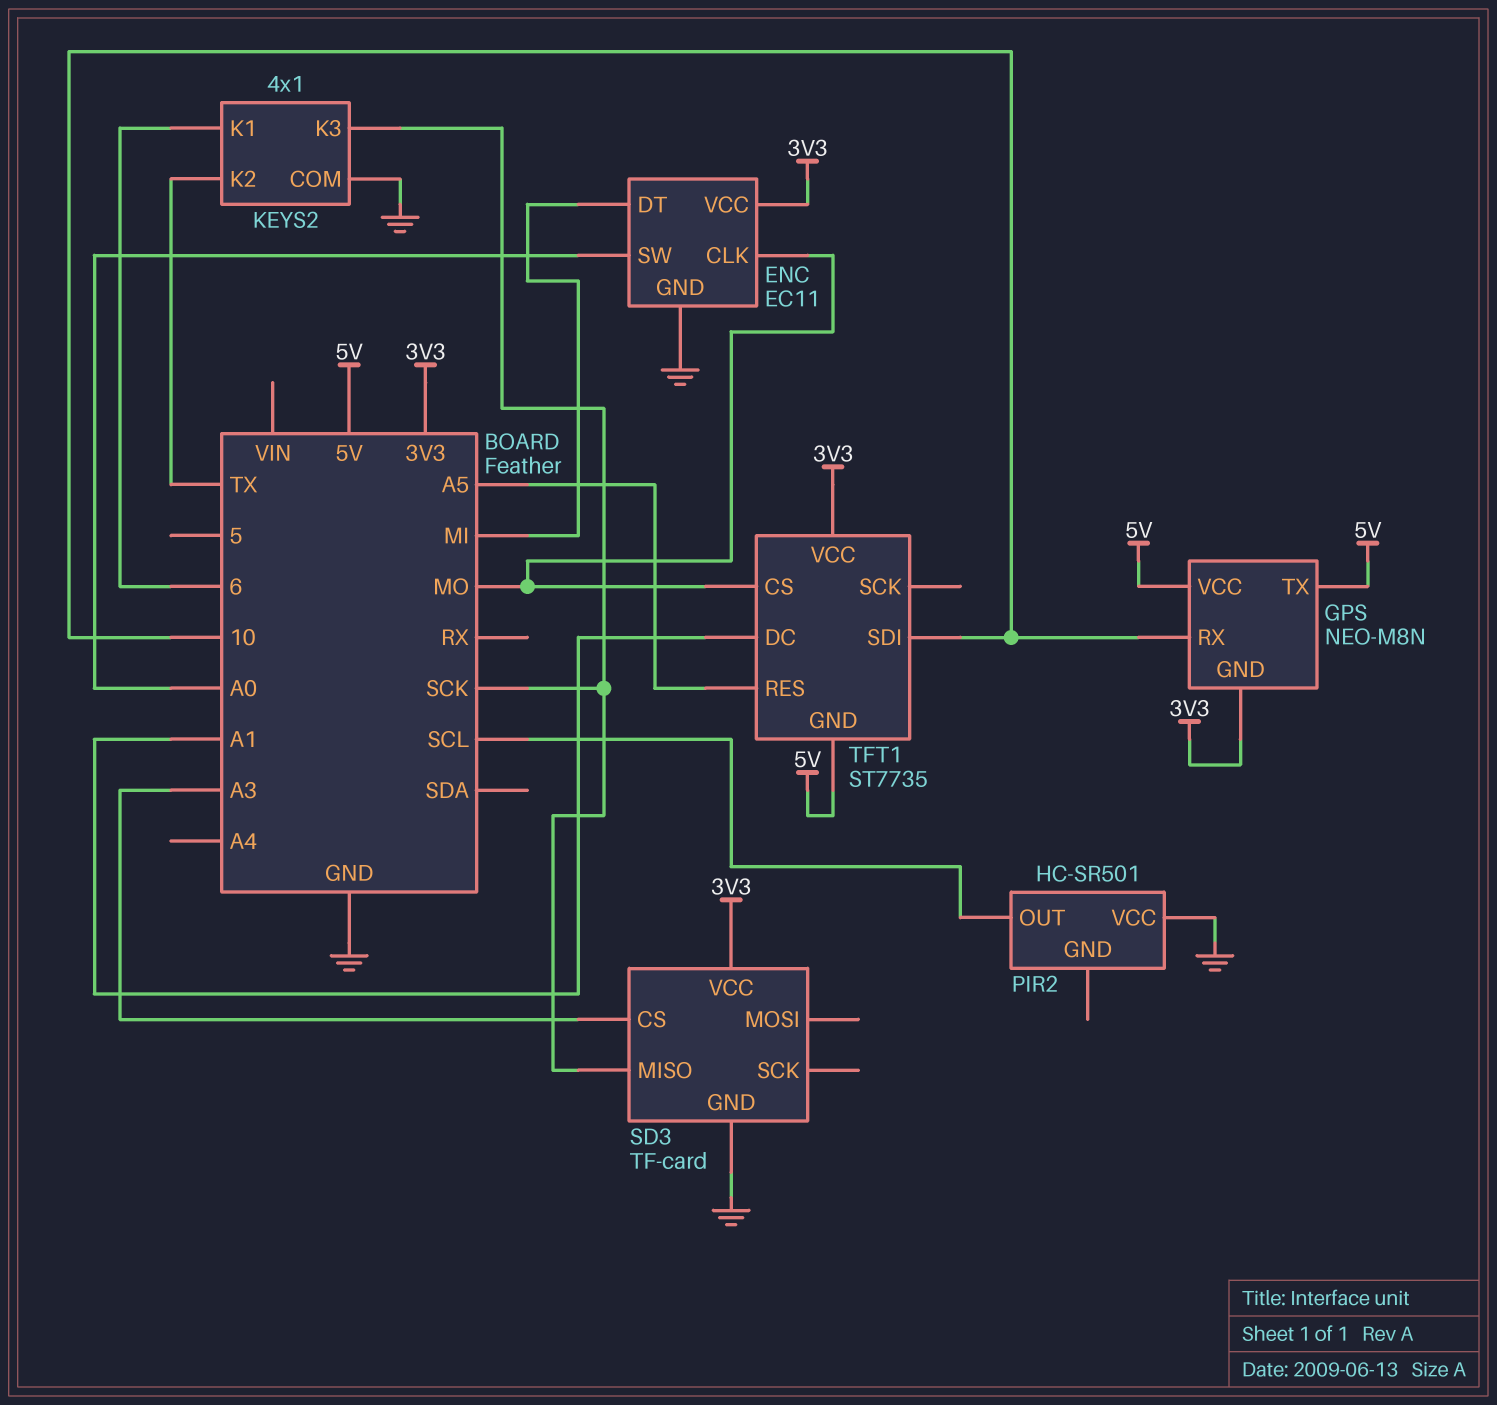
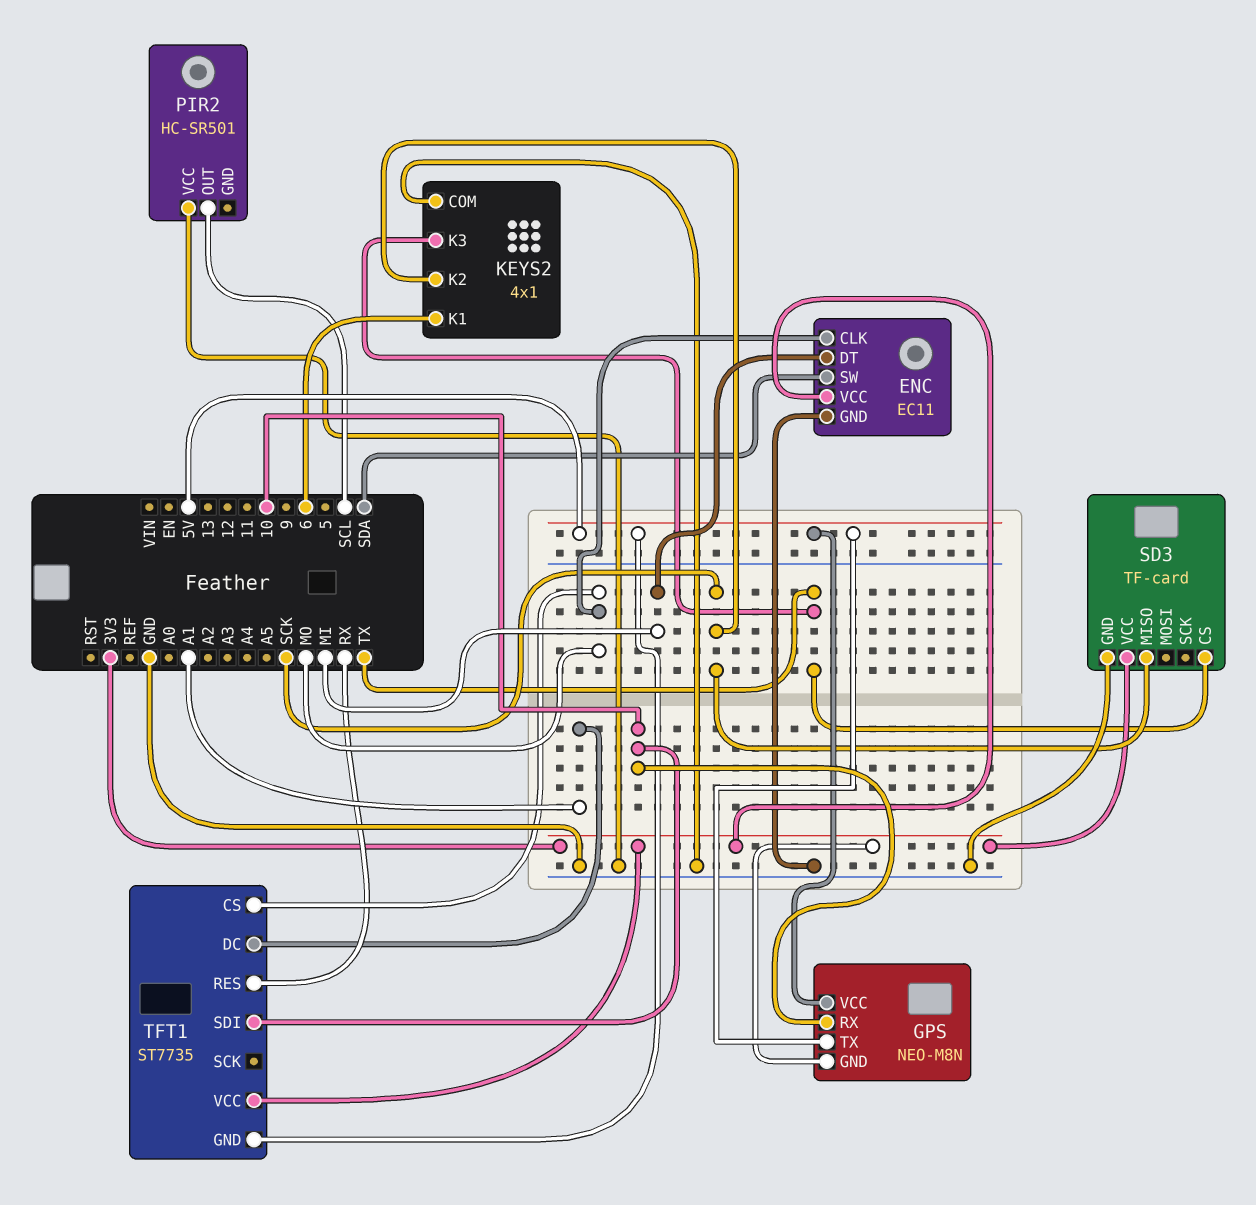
ENC pin SW: A0 -> SDA
KEYS2 pin K2: TX -> SCK
KEYS2 pin K3: SCK -> TX
SD3 pin CS: A3 -> TX
TFT1 pin RES: A5 -> RX

